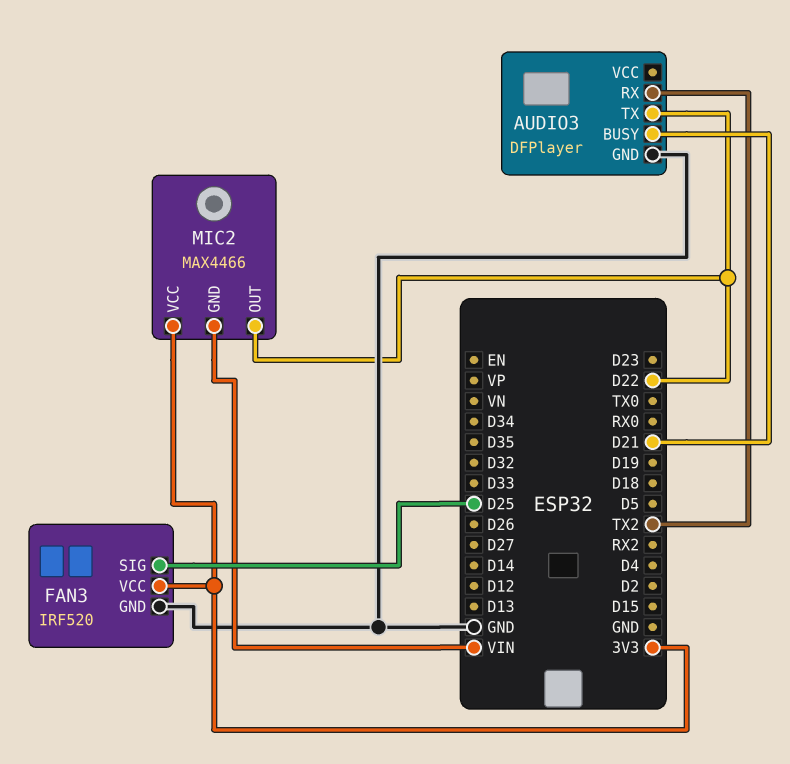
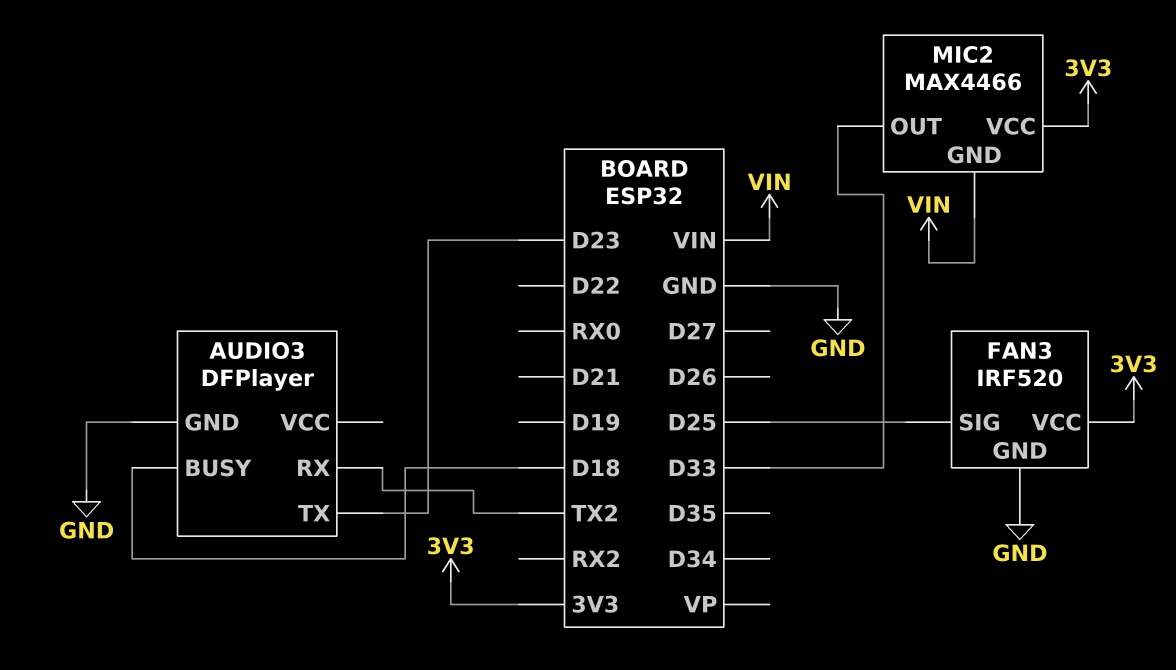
AUDIO3 pin BUSY: D21 -> D18
AUDIO3 pin TX: D22 -> D23
MIC2 pin OUT: D22 -> D33

